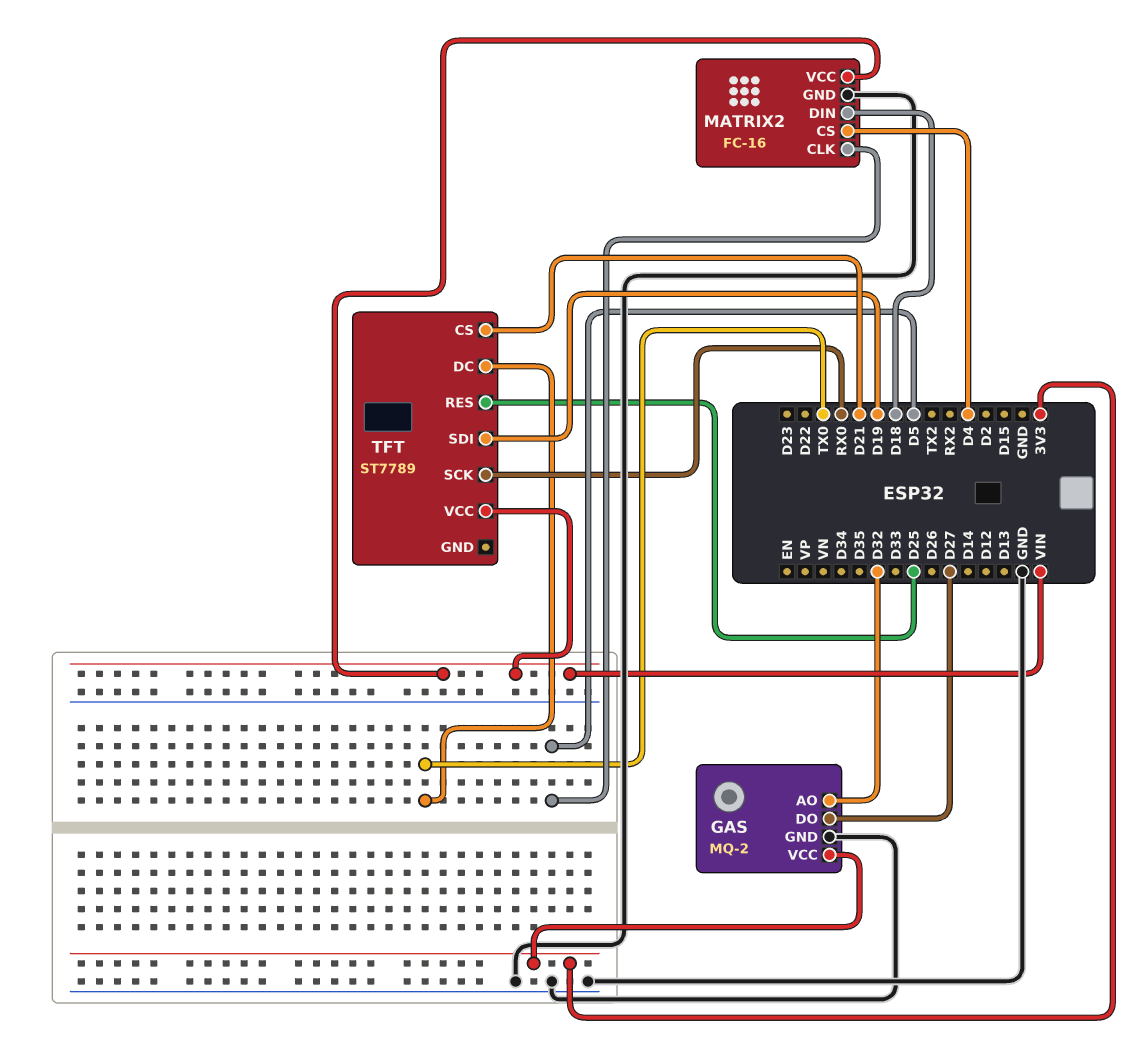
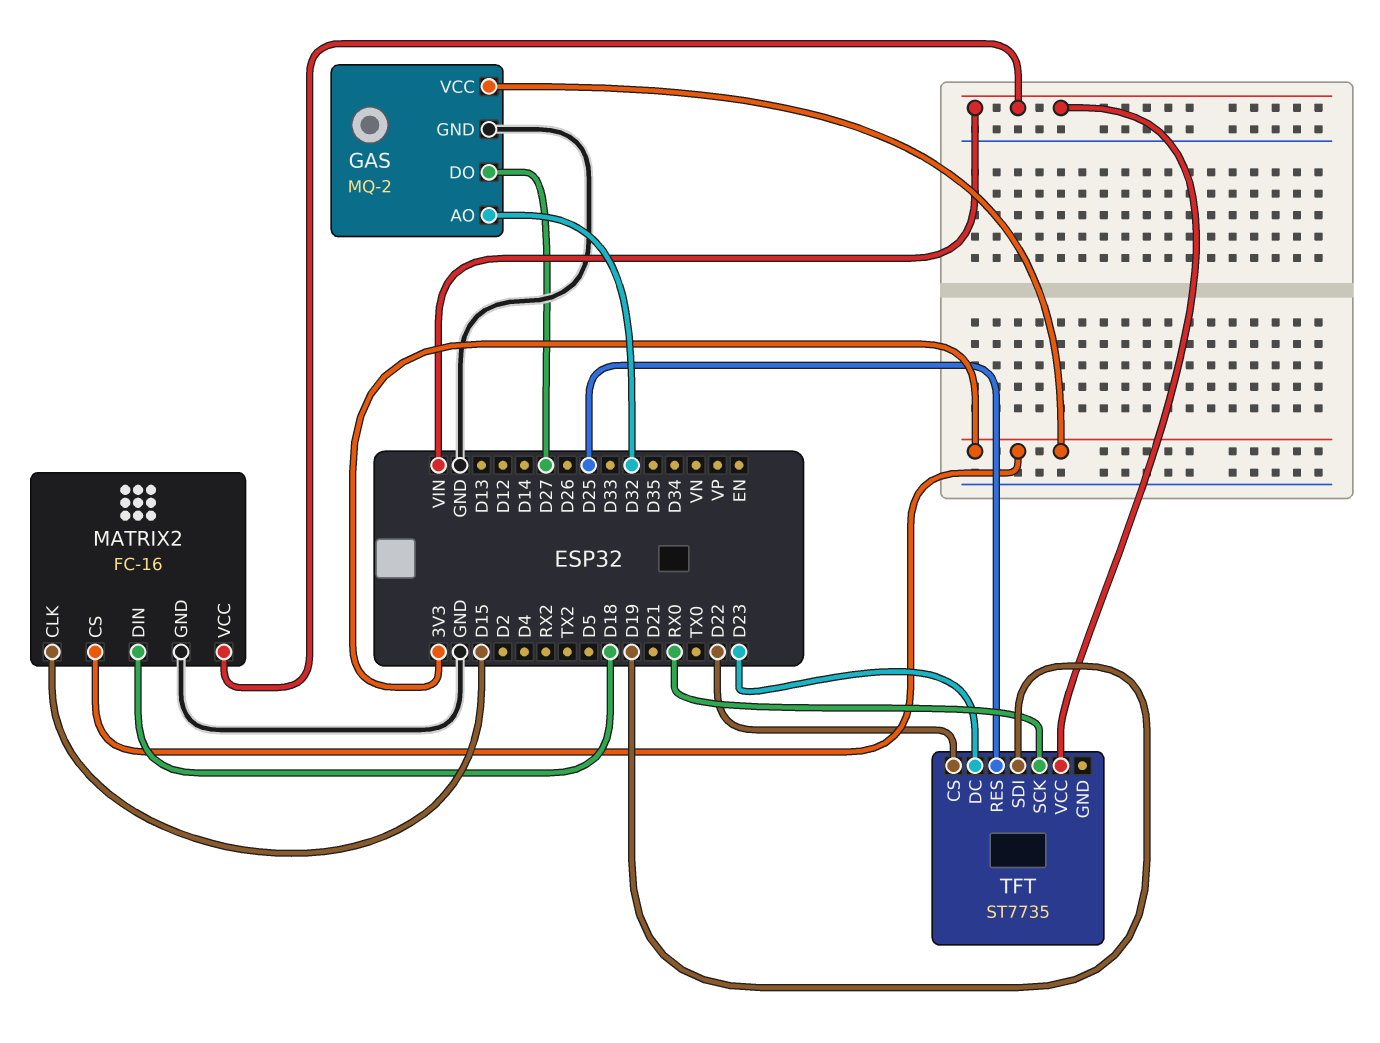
MATRIX2 pin CLK: D5 -> D15
MATRIX2 pin CS: D4 -> 3V3
TFT: ST7789 -> ST7735
TFT pin CS: D21 -> D22
TFT pin DC: TX0 -> D23

